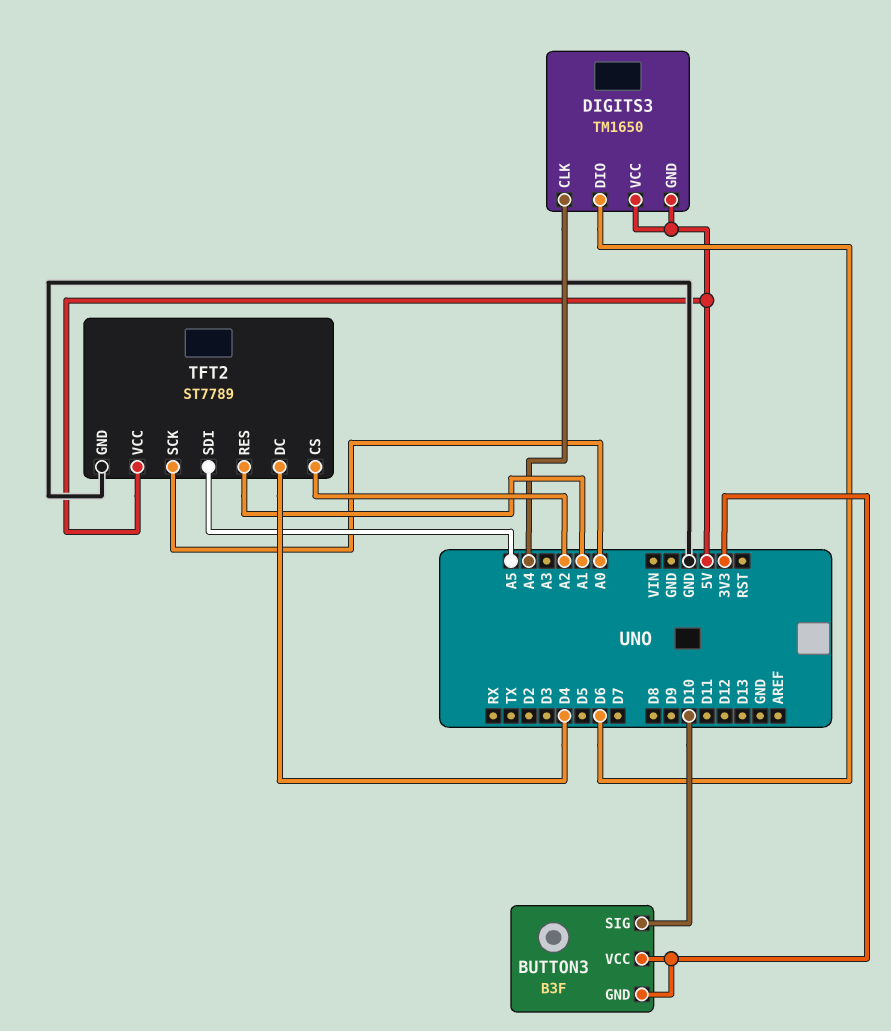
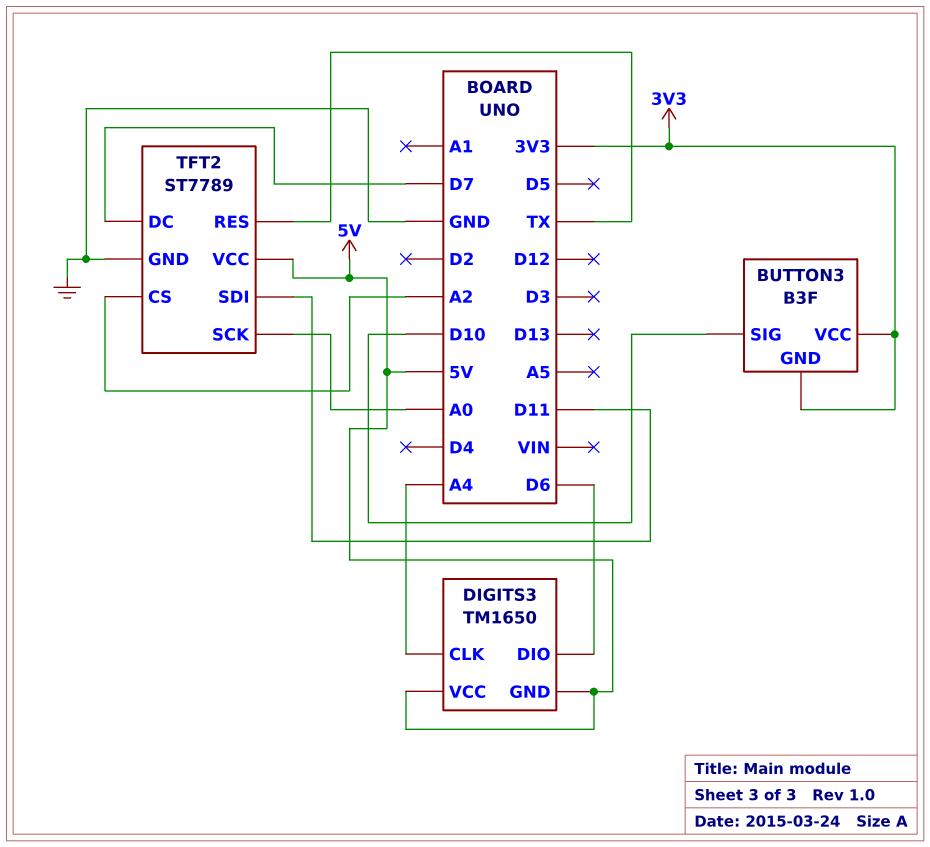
TFT2 pin DC: D4 -> D7
TFT2 pin RES: A1 -> TX
TFT2 pin SDI: A5 -> D11

